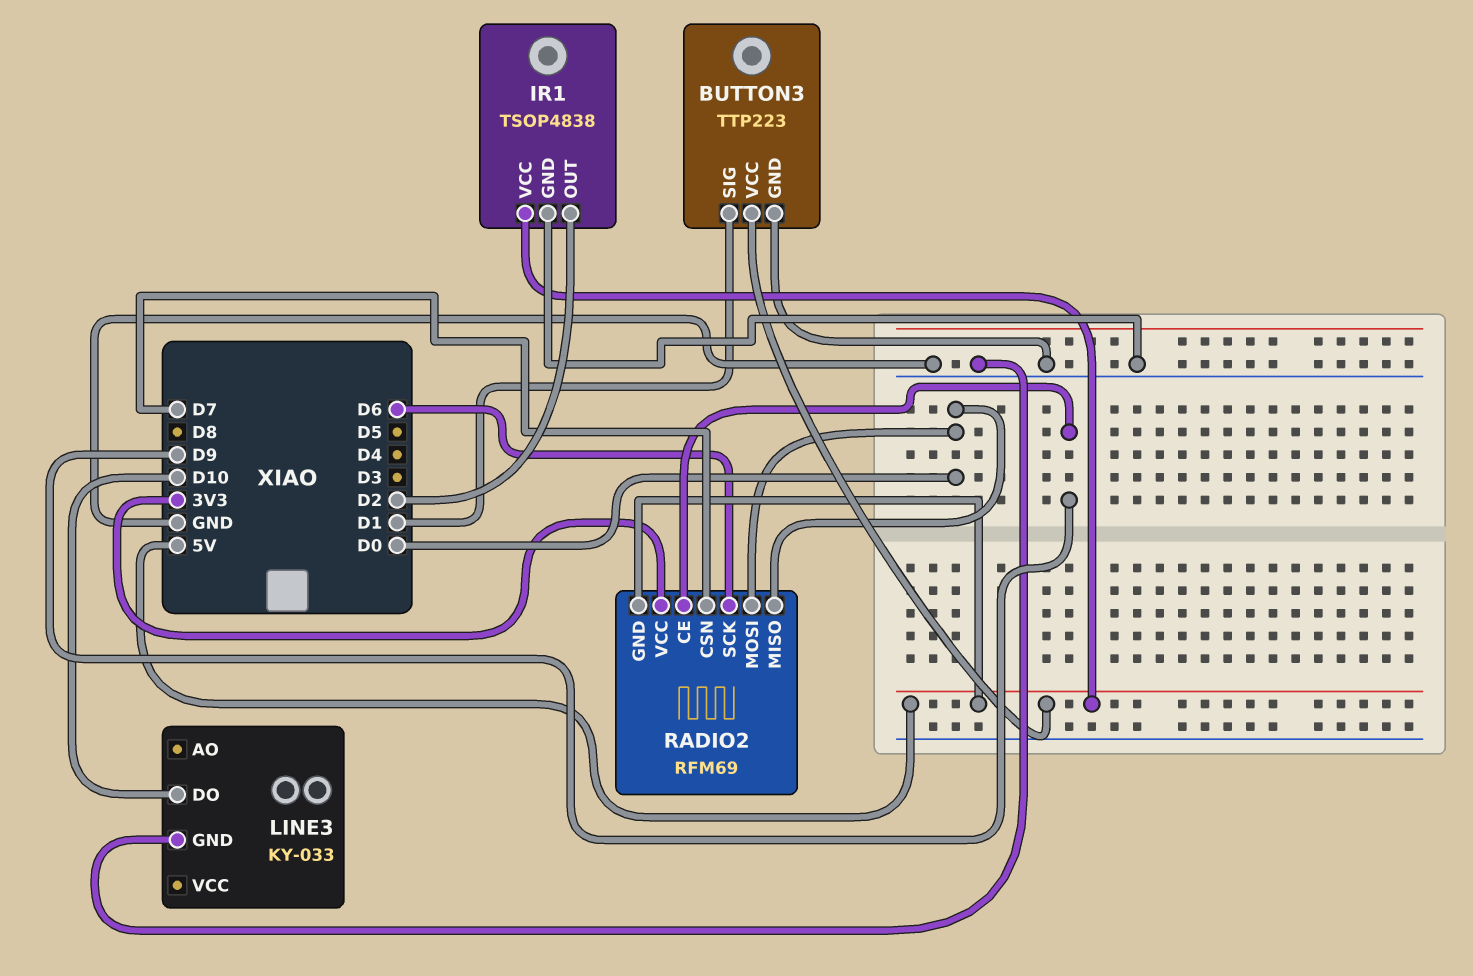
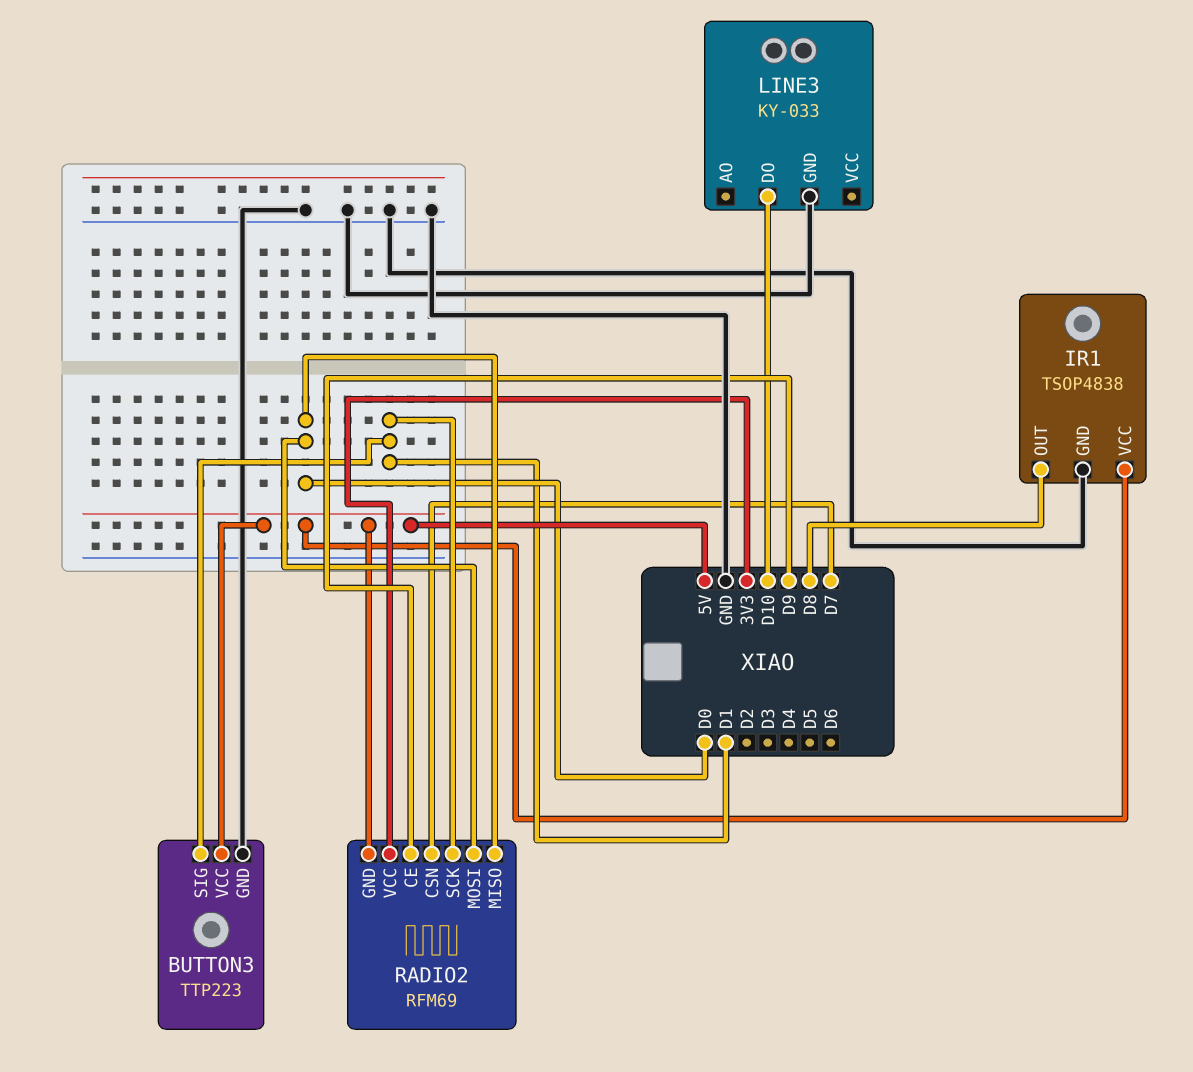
IR1 pin OUT: D2 -> D8
RADIO2 pin SCK: D6 -> D1

